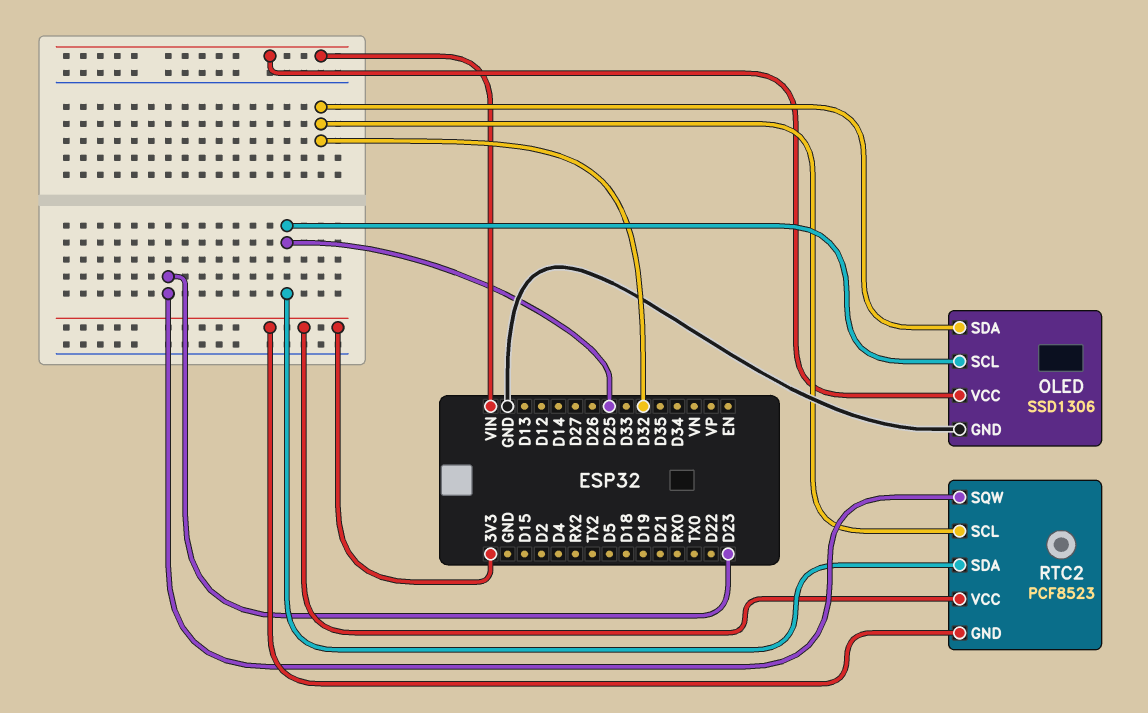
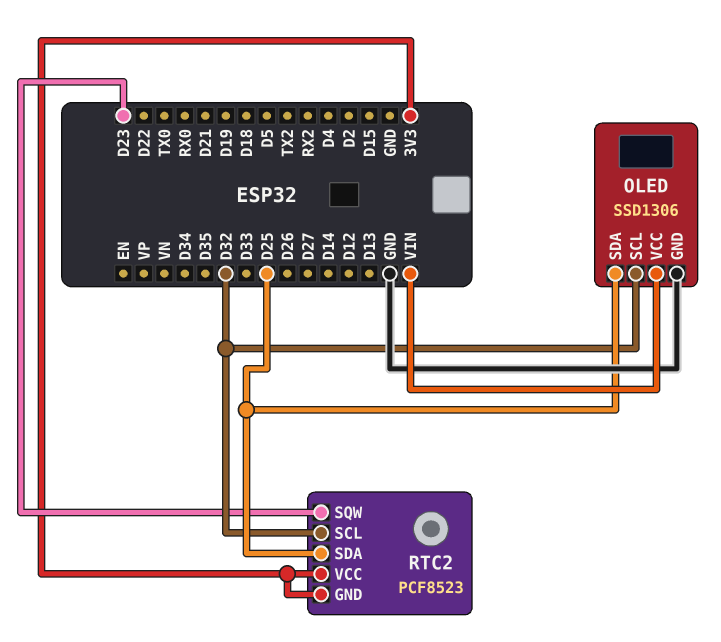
OLED pin SCL: D25 -> D32
OLED pin SDA: D32 -> D25

